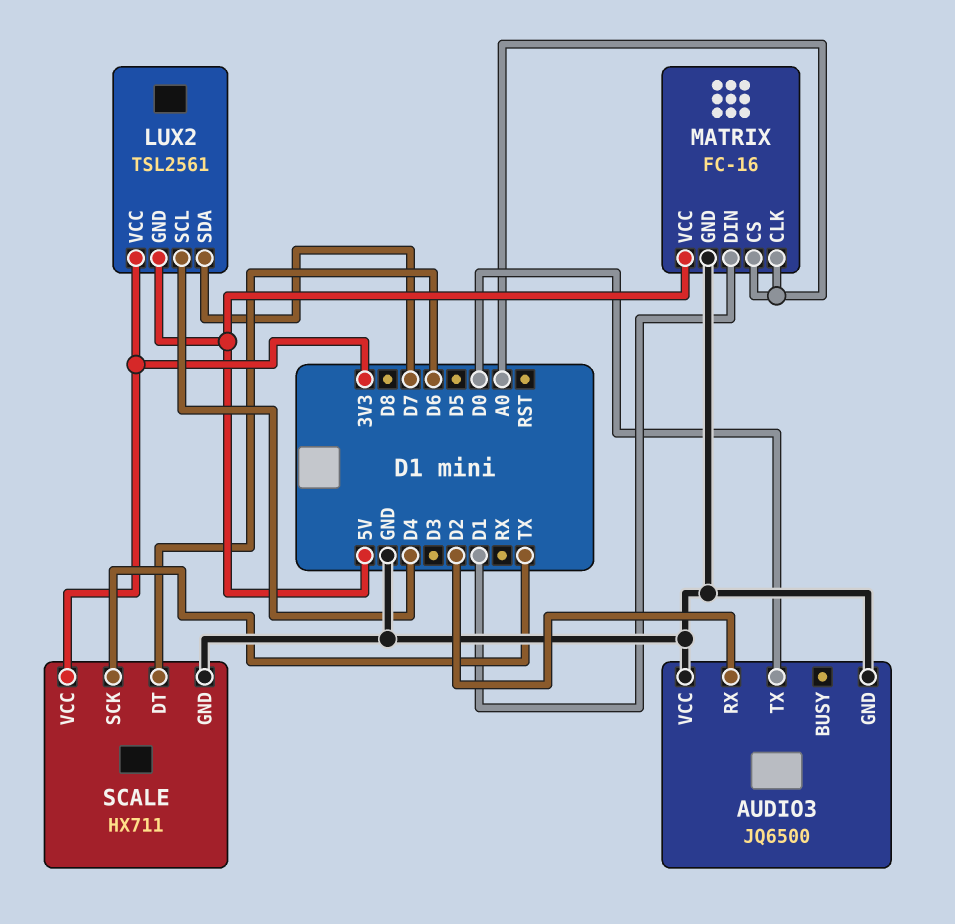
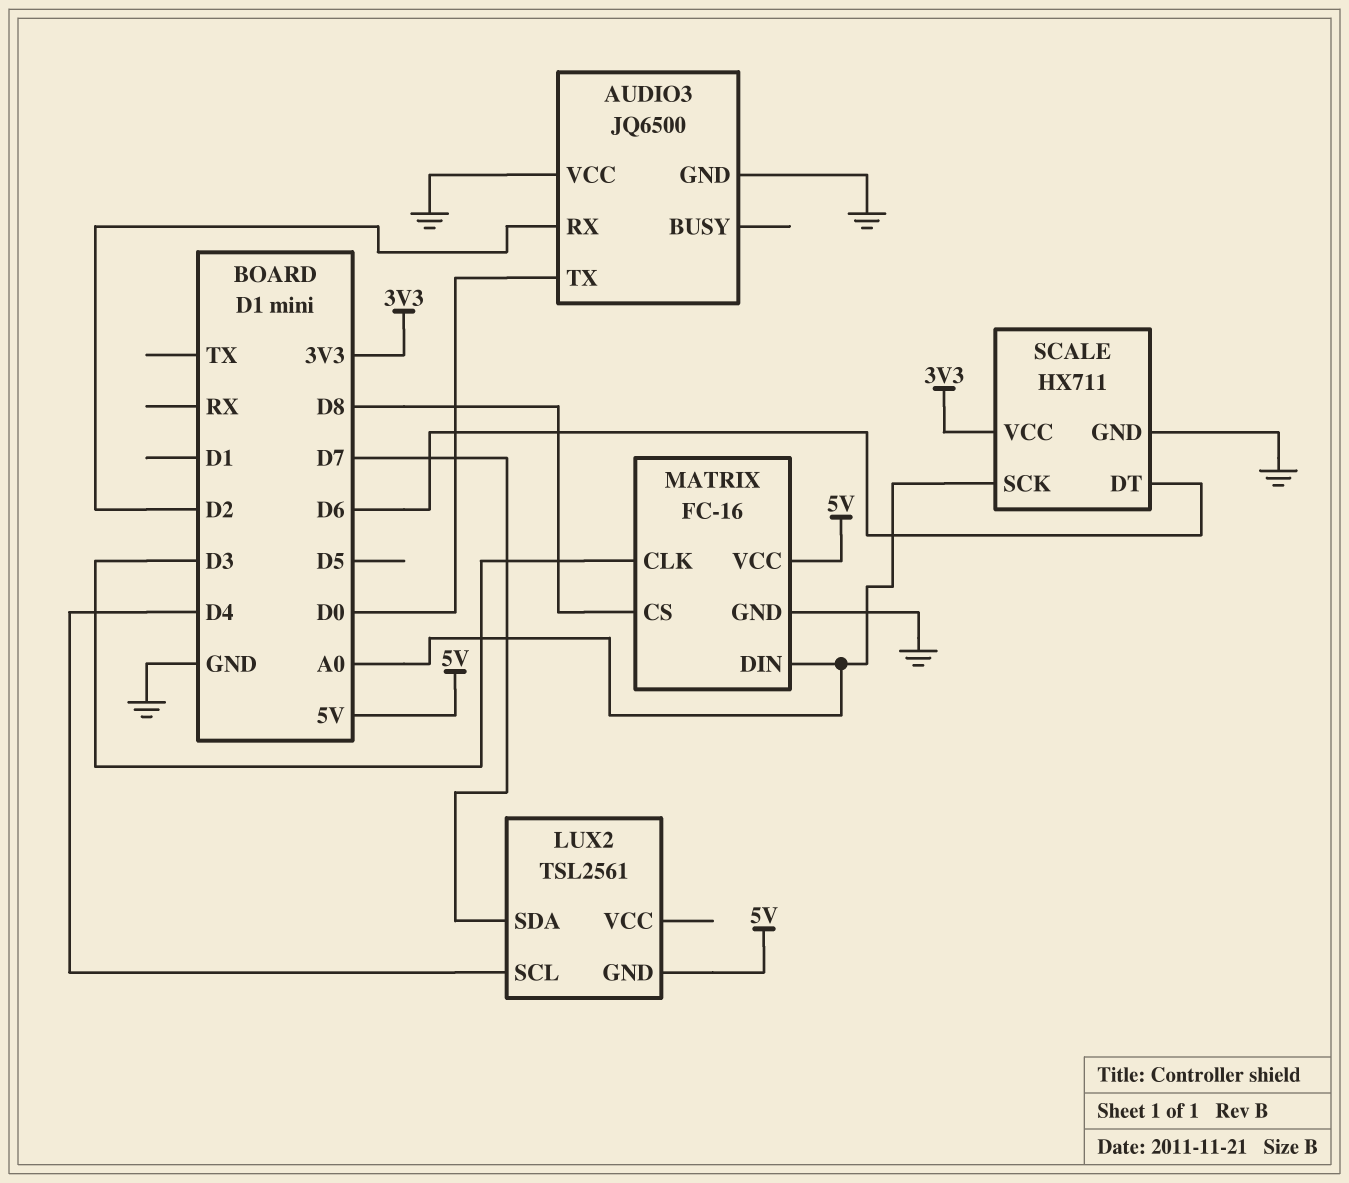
LUX2 pin VCC: 3V3 -> none
MATRIX pin CLK: A0 -> D3
MATRIX pin CS: A0 -> D8
MATRIX pin DIN: D1 -> A0
SCALE pin SCK: TX -> A0

